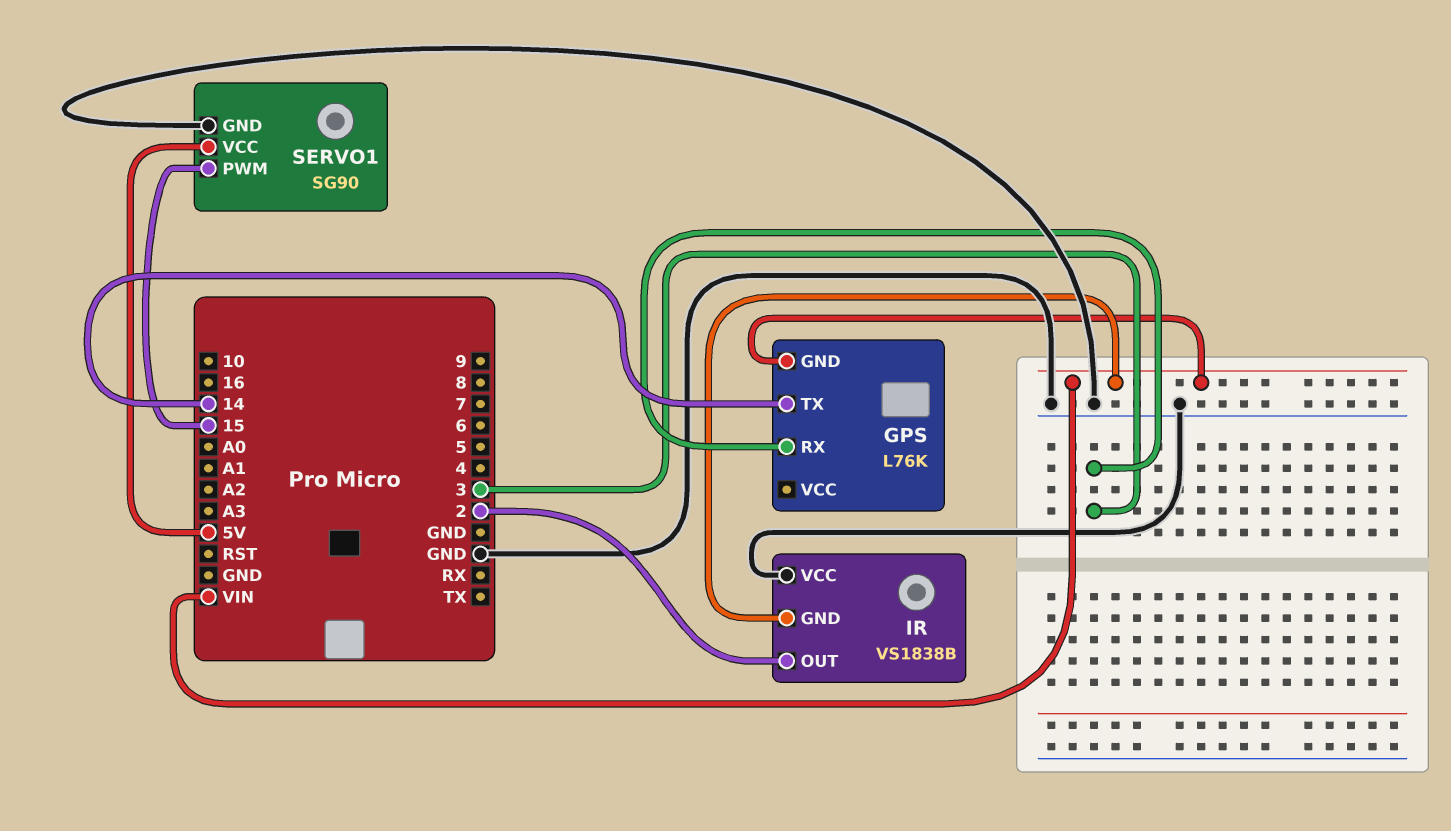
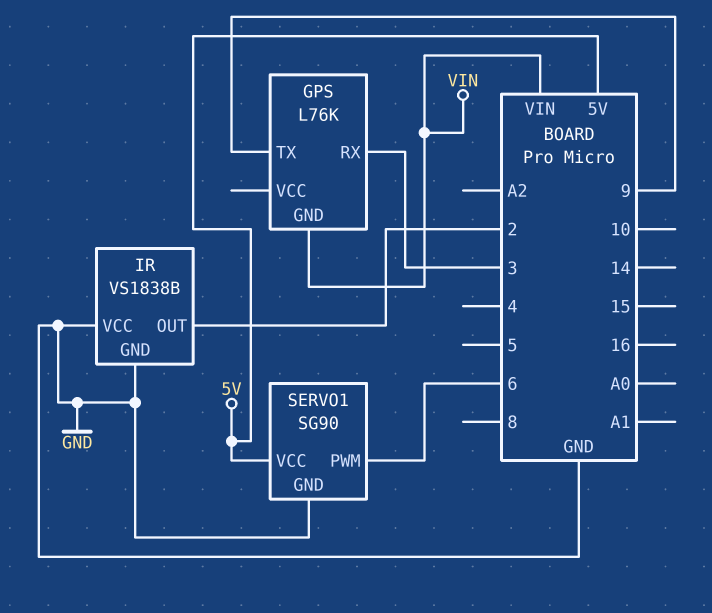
GPS pin TX: 14 -> 9
IR pin GND: VIN -> GND
SERVO1 pin PWM: 15 -> 6

